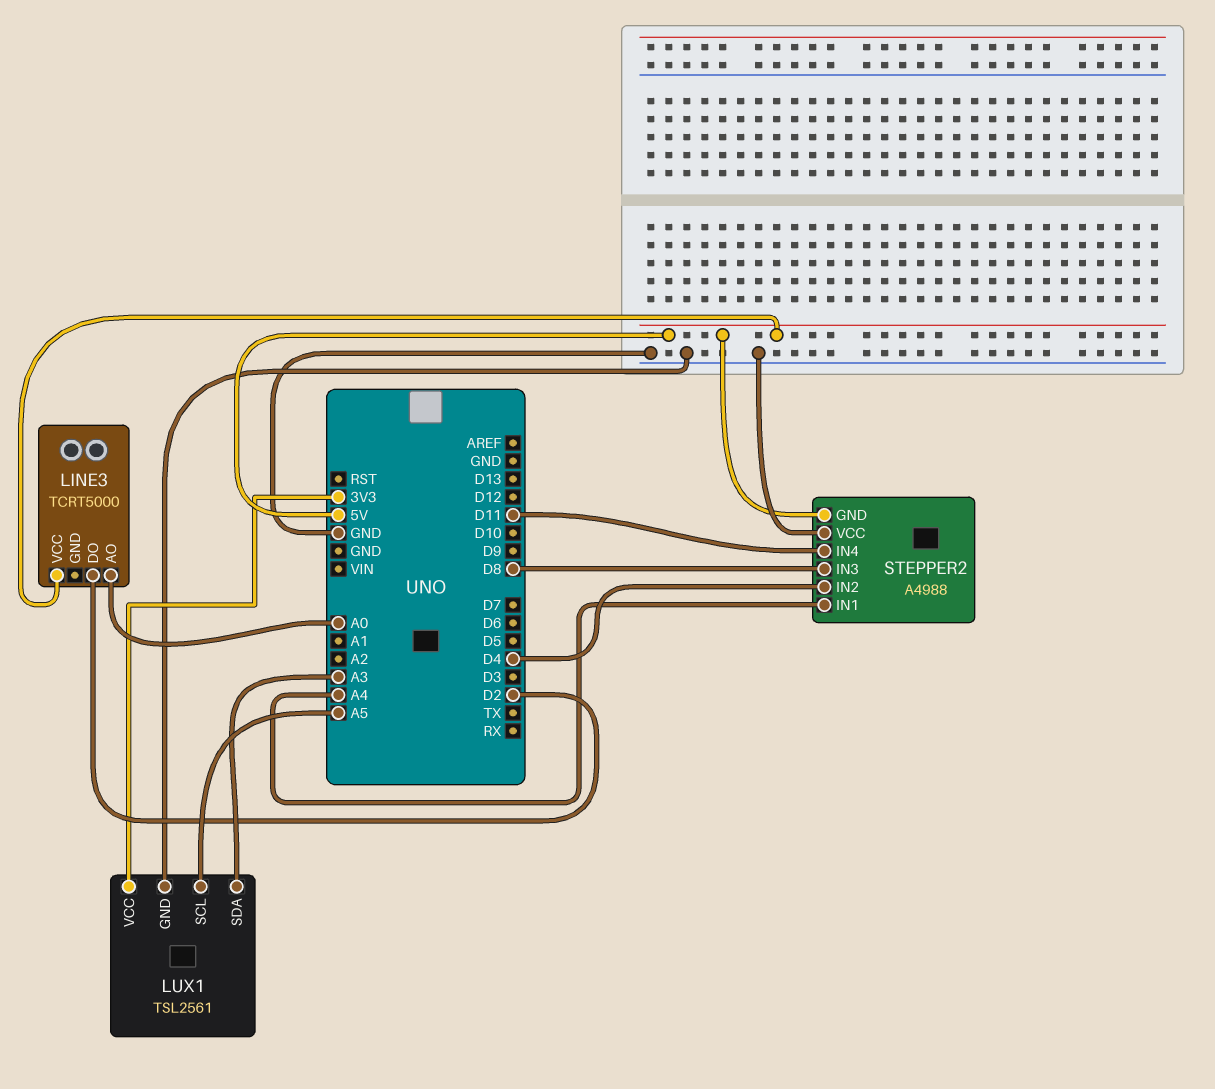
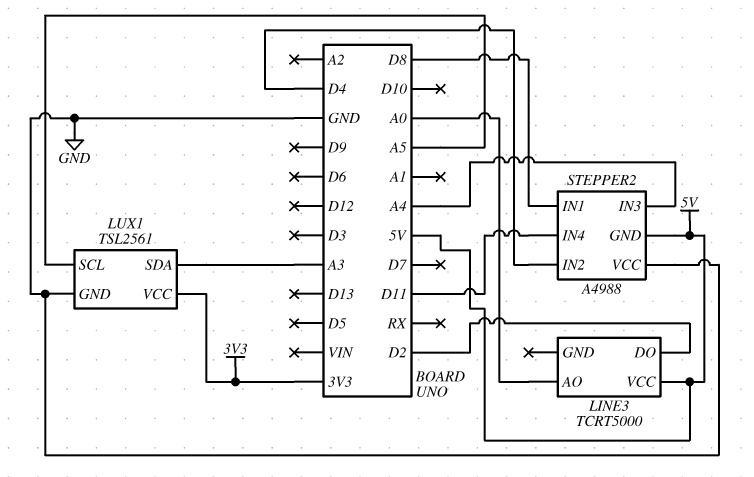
STEPPER2 pin IN1: A4 -> D8
STEPPER2 pin IN3: D8 -> A4

